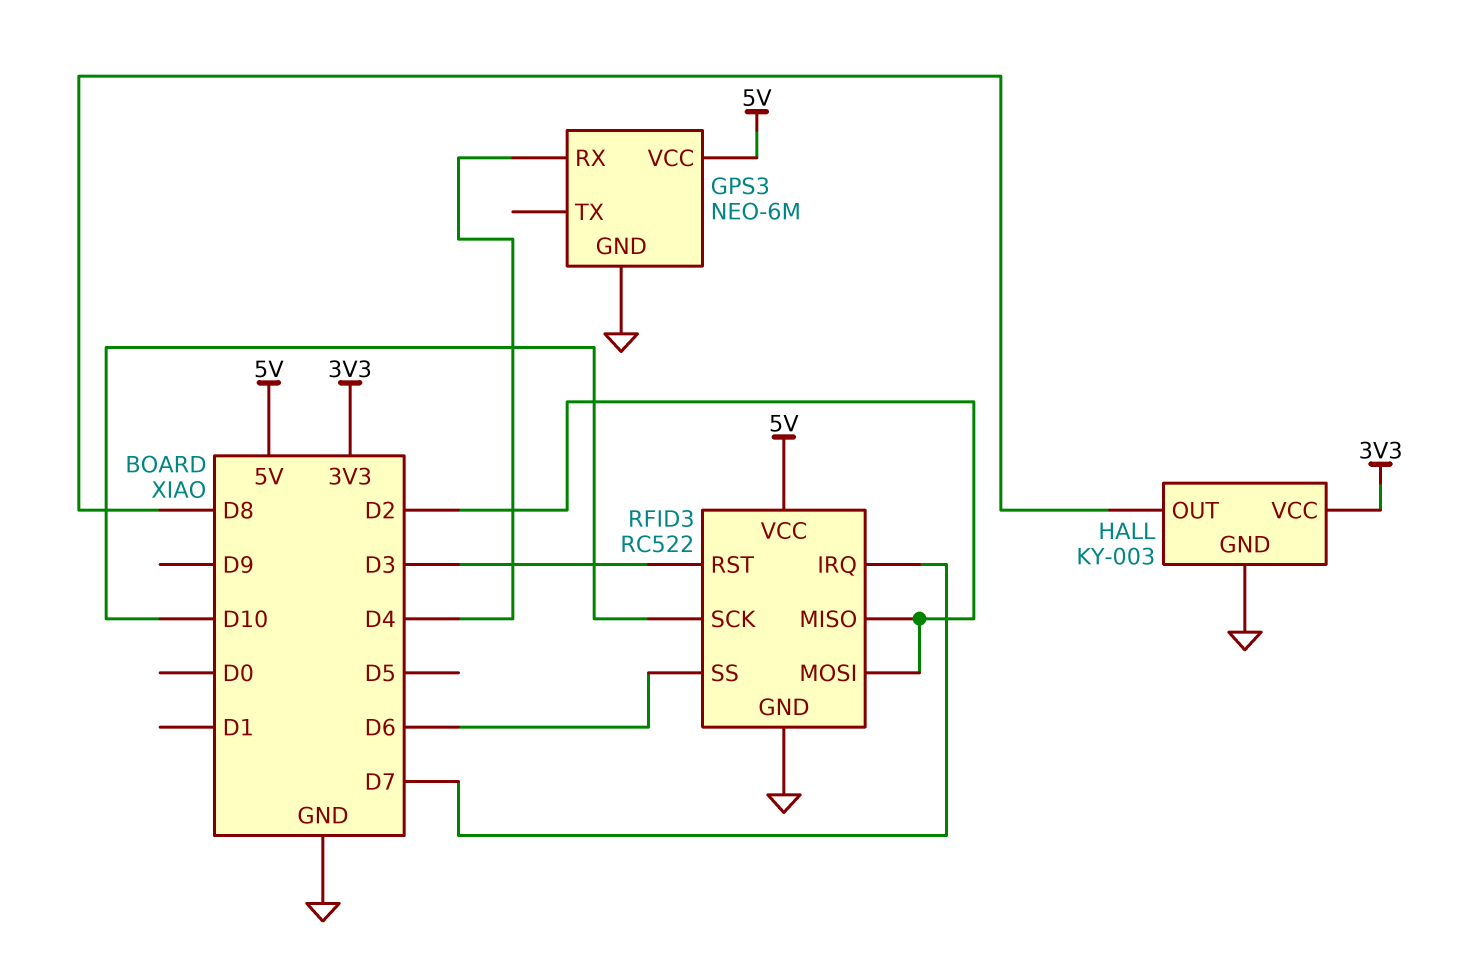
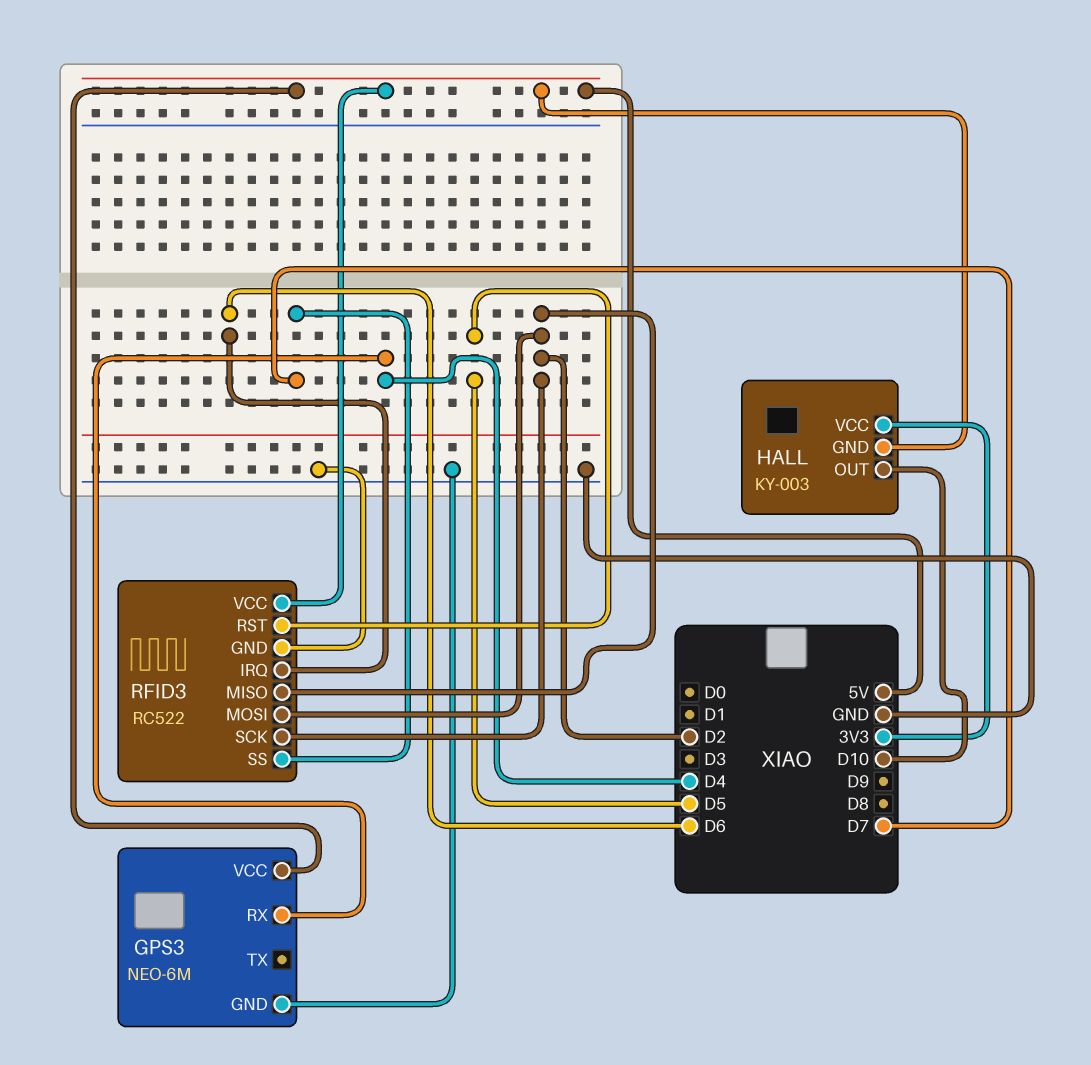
HALL pin GND: GND -> 5V
HALL pin OUT: D8 -> D10
RFID3 pin IRQ: D7 -> D6
RFID3 pin RST: D3 -> D5
RFID3 pin SCK: D10 -> D2
RFID3 pin SS: D6 -> D7

